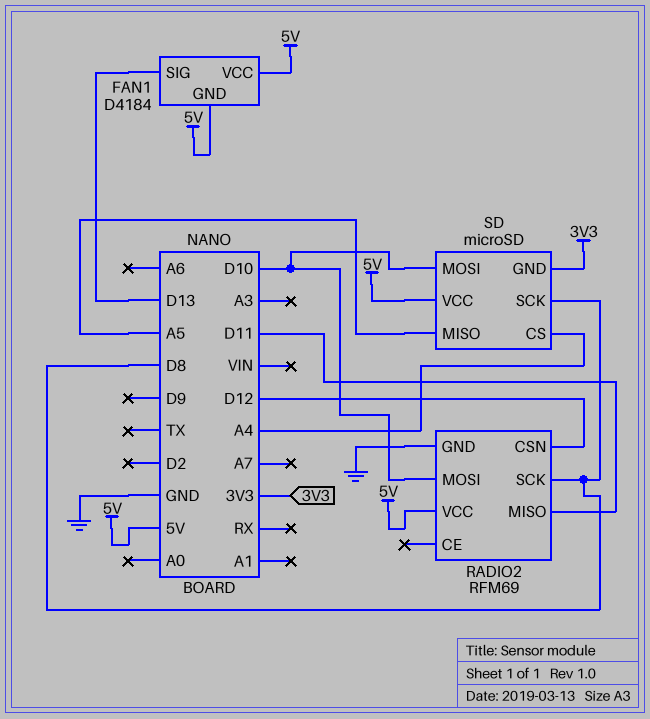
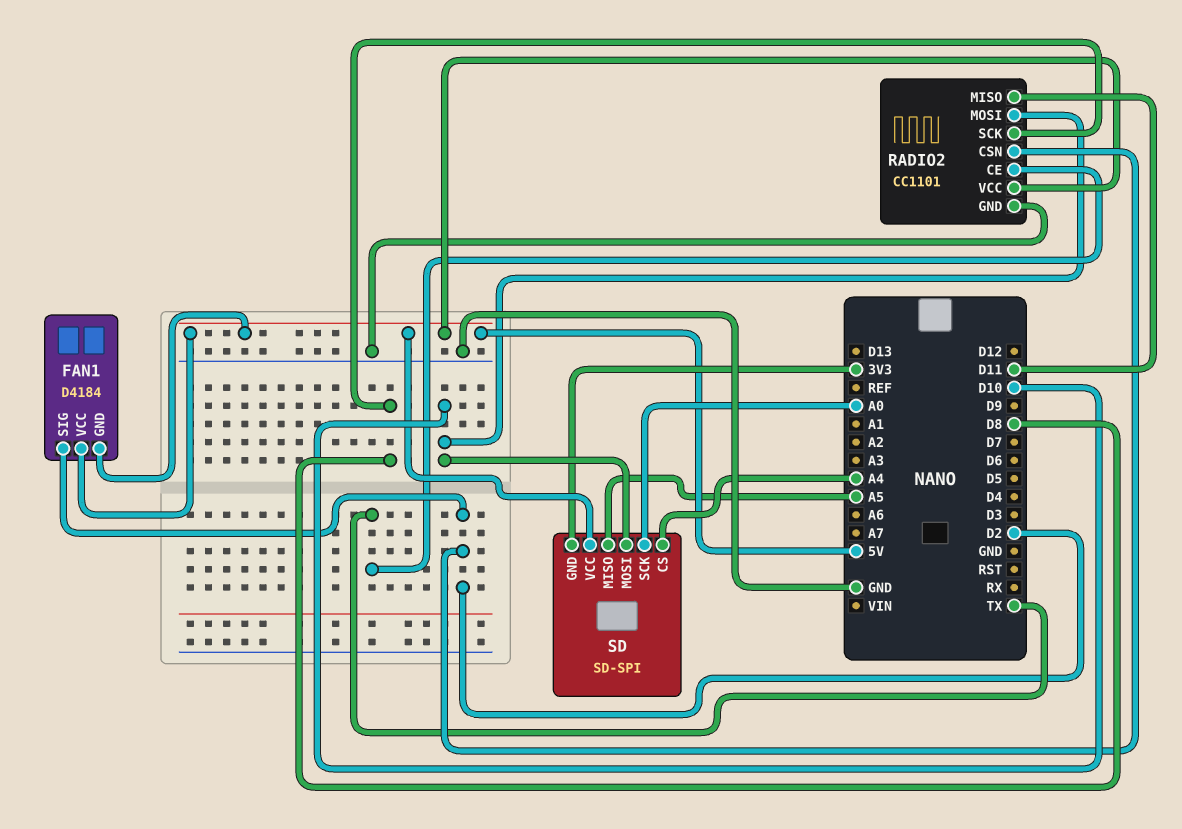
FAN1 pin SIG: D13 -> D2
RADIO2: RFM69 -> CC1101
RADIO2 pin CE: none -> TX
RADIO2 pin CSN: D12 -> D2
SD: microSD -> SD-SPI
SD pin SCK: D8 -> A0

